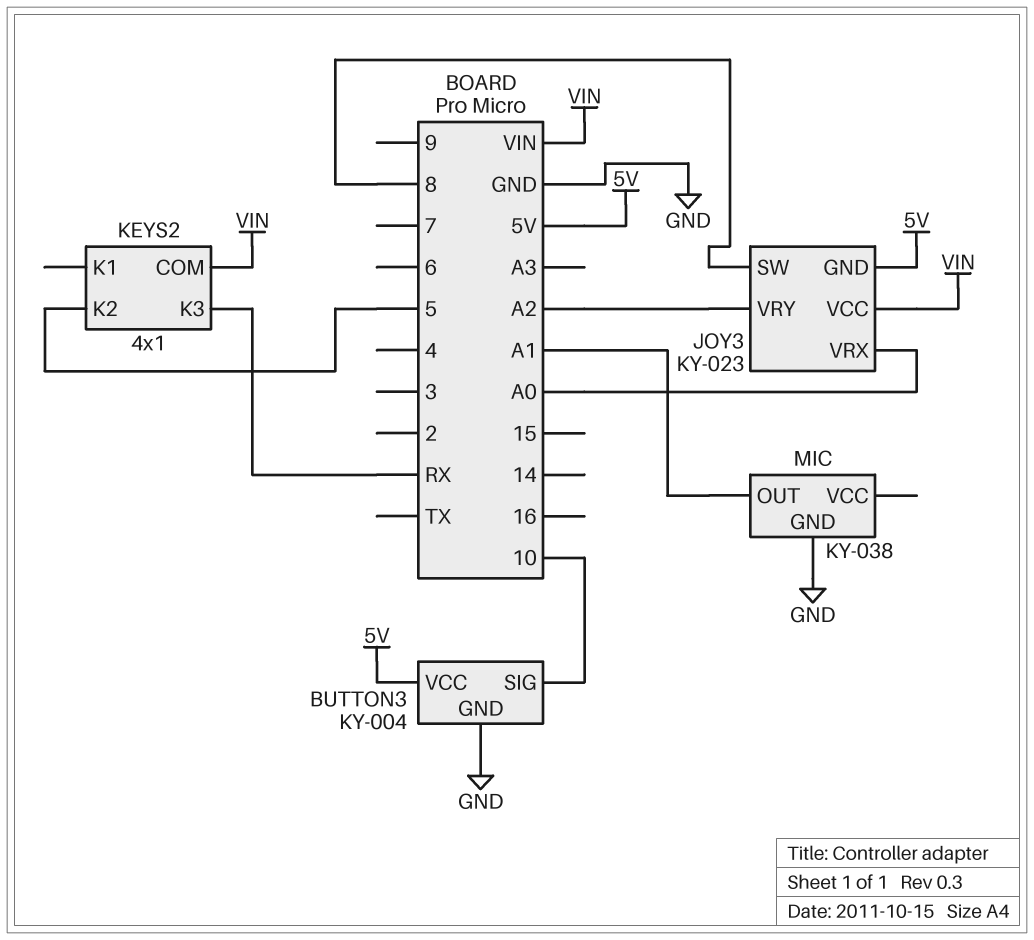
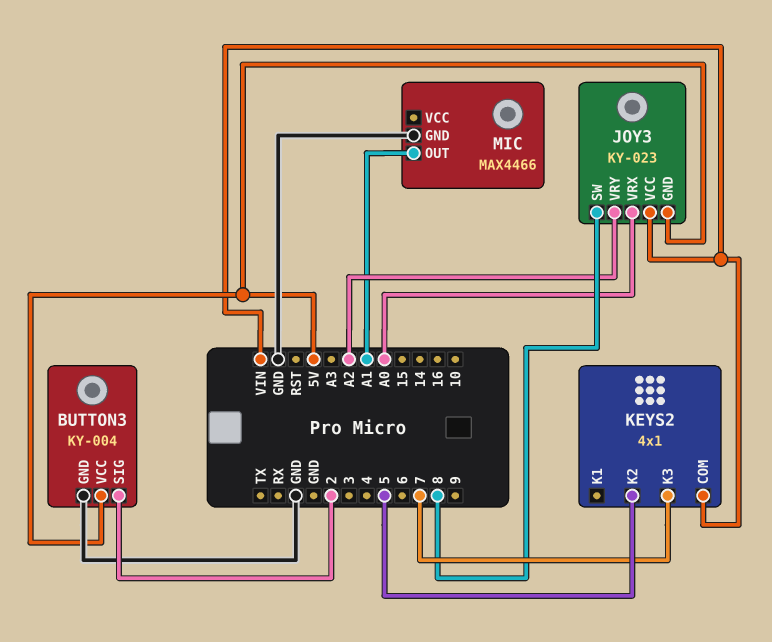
BUTTON3 pin SIG: 10 -> 2
KEYS2 pin K3: RX -> 7
MIC: KY-038 -> MAX4466

